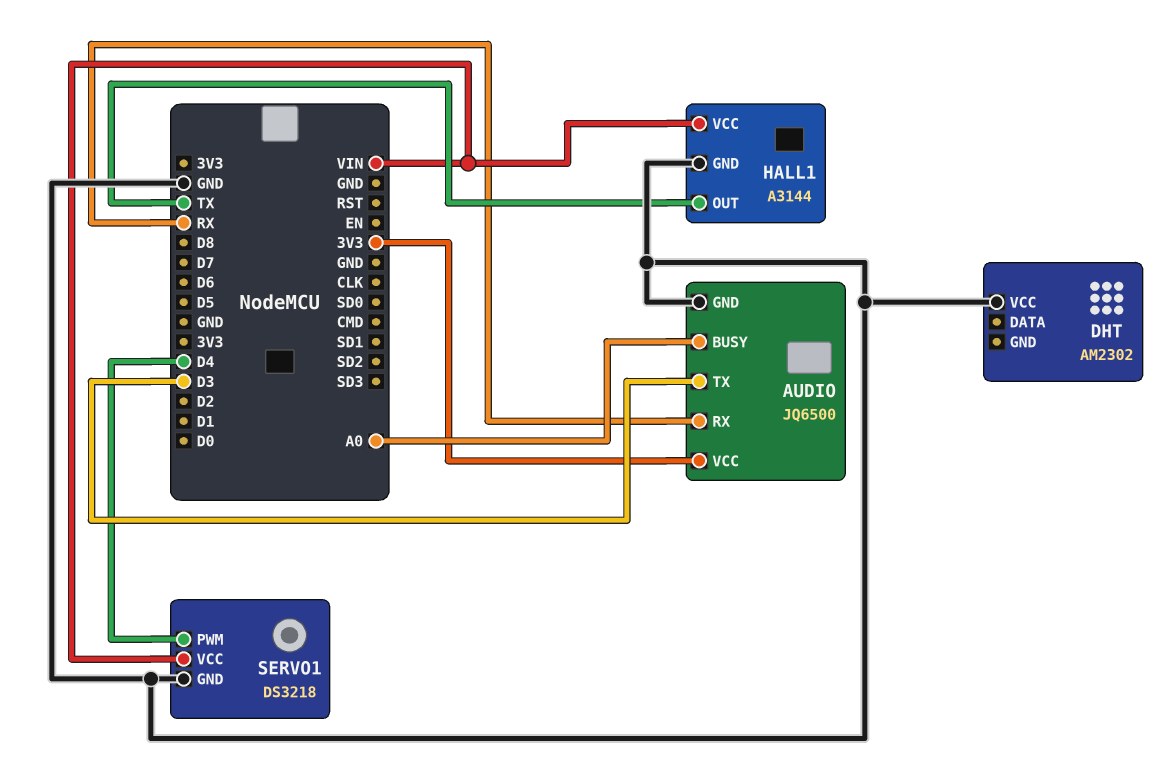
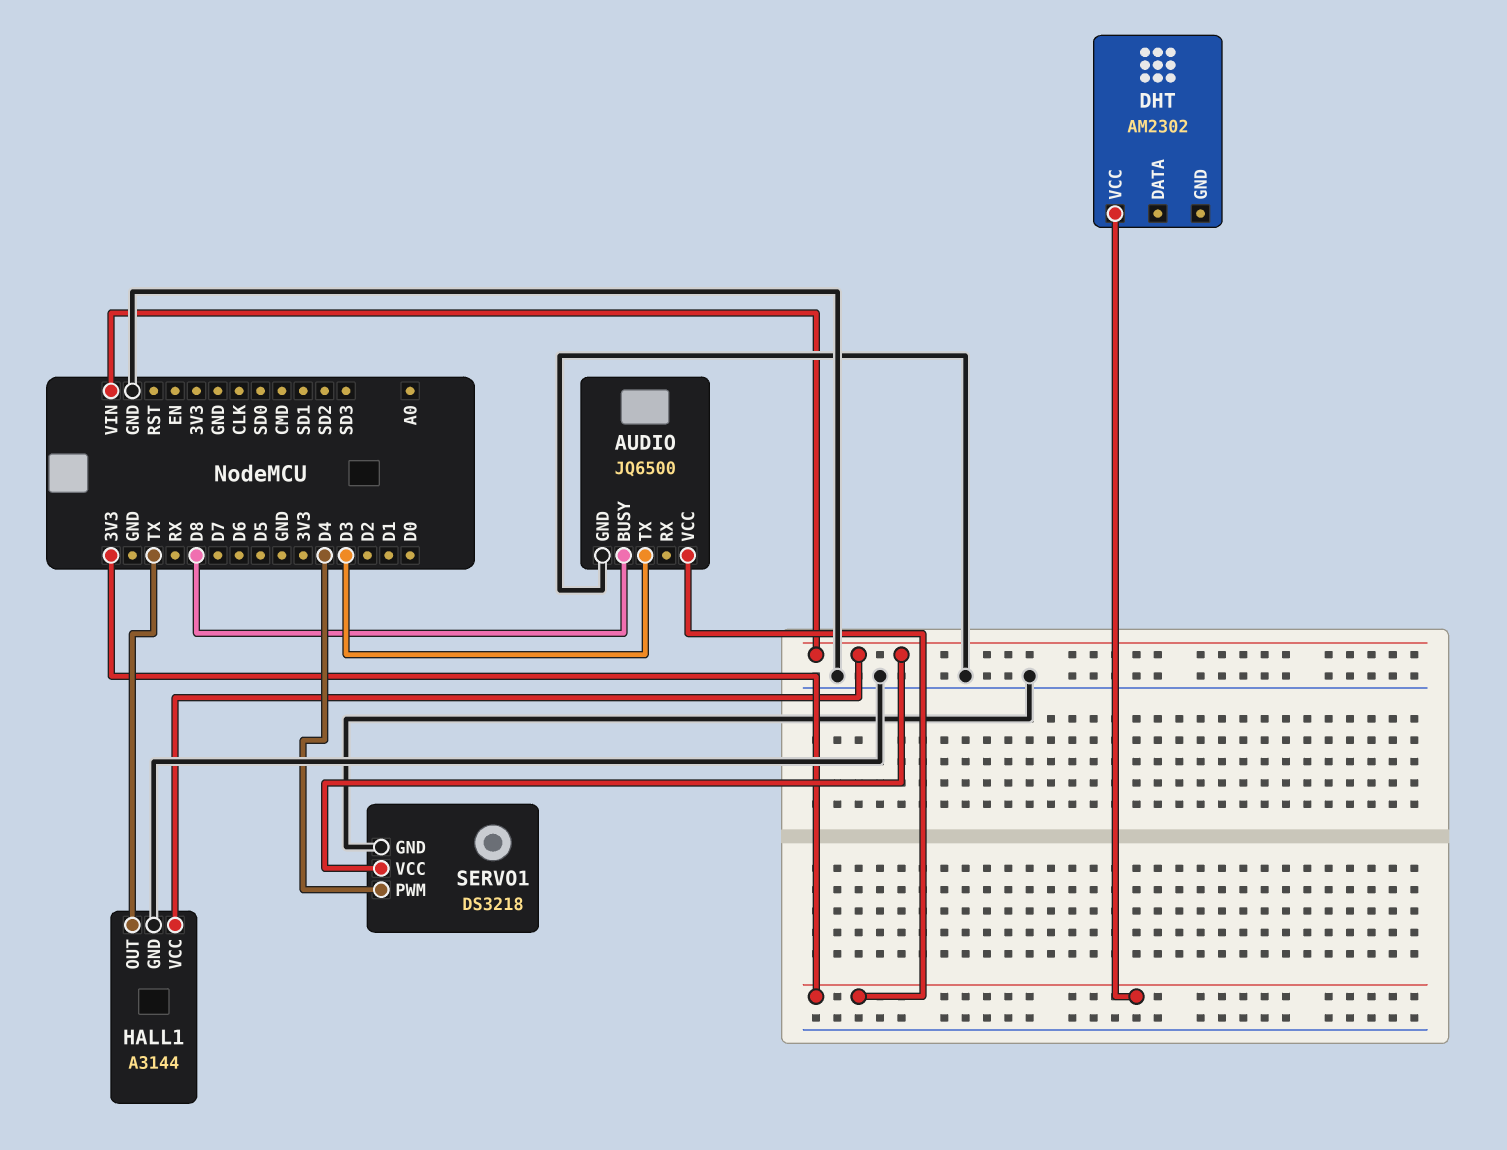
AUDIO pin BUSY: A0 -> D8
AUDIO pin RX: RX -> none
DHT pin VCC: GND -> 3V3

